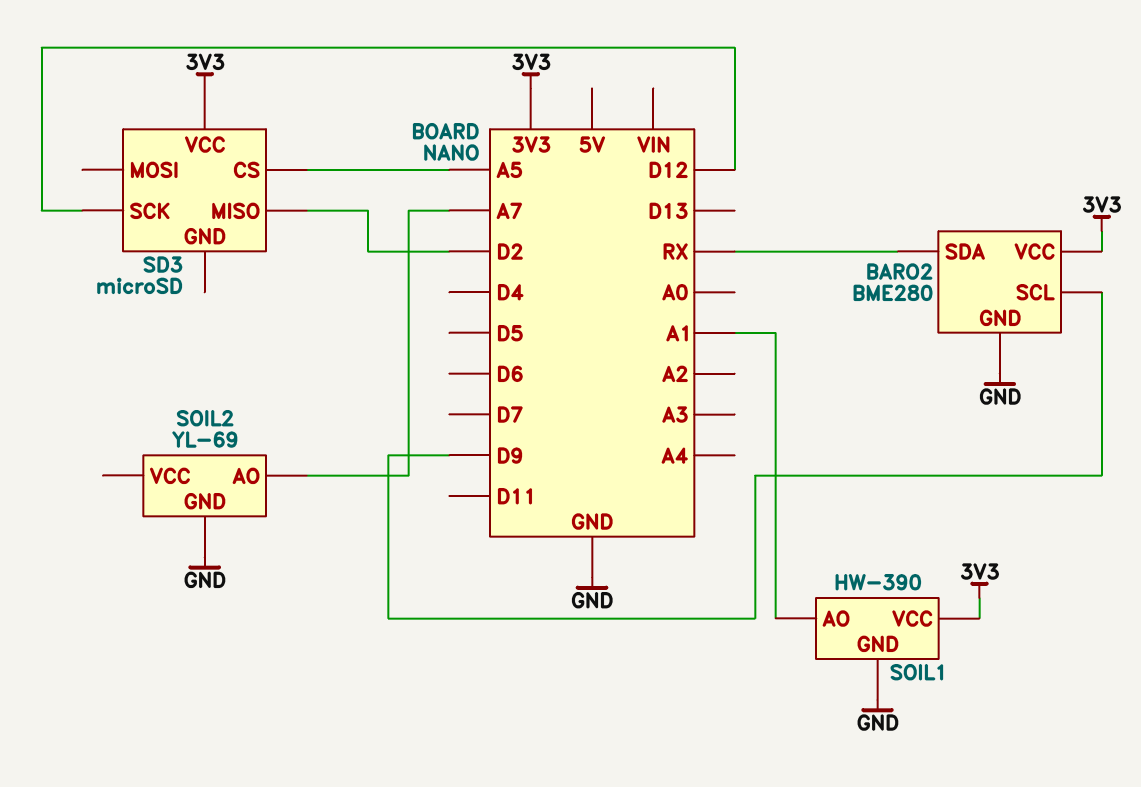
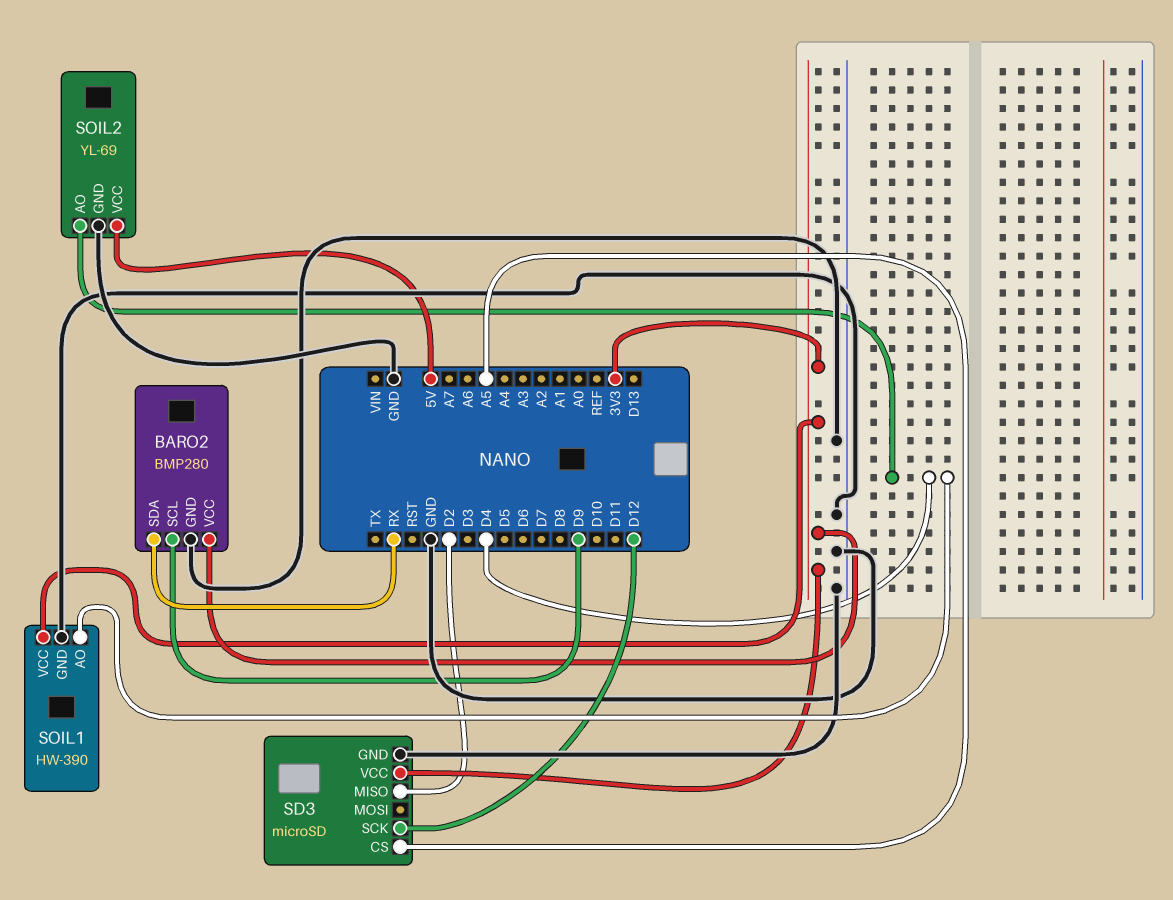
BARO2: BME280 -> BMP280
SD3 pin GND: none -> GND
SOIL1 pin AO: A1 -> D4
SOIL2 pin AO: A7 -> D4
SOIL2 pin VCC: none -> 5V

